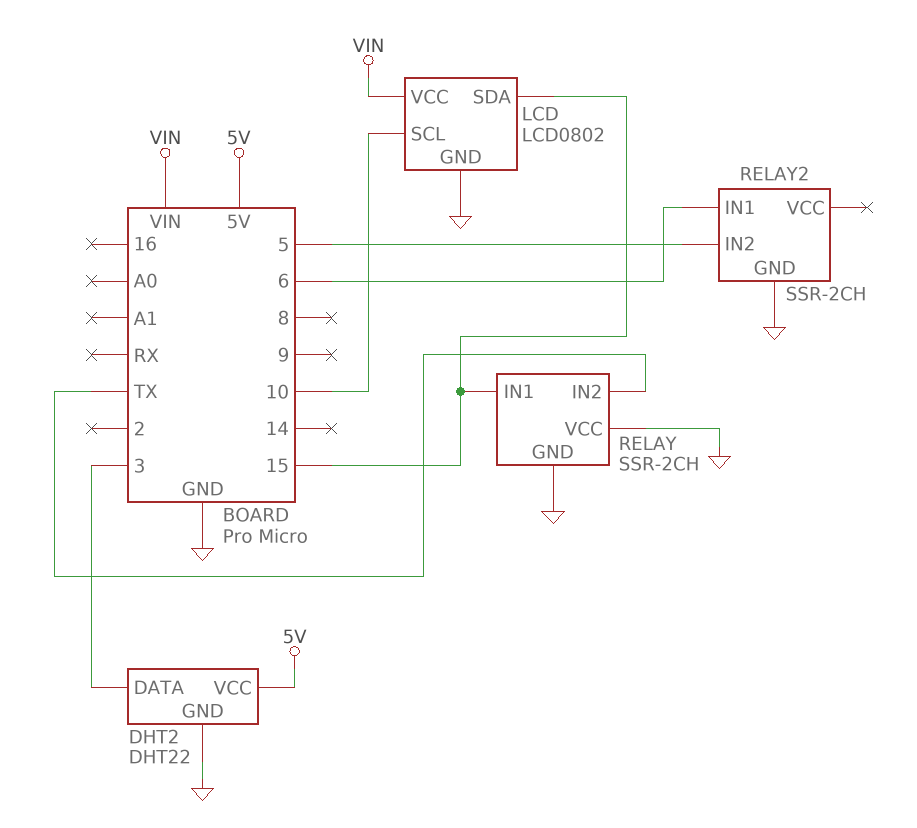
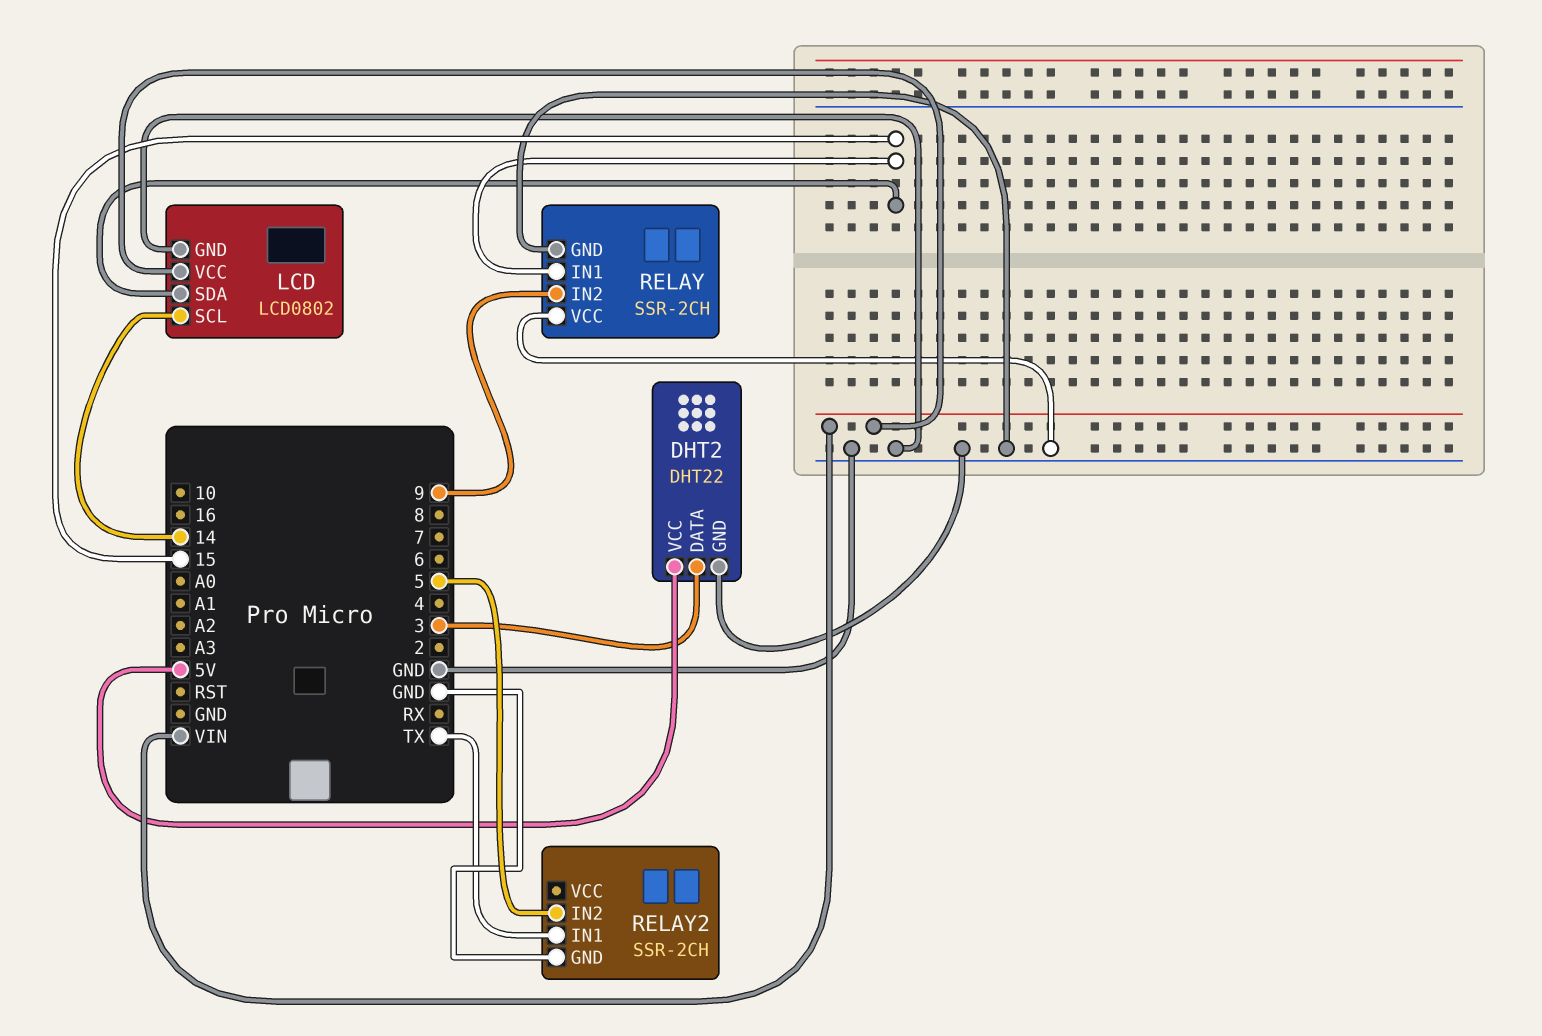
LCD pin SCL: 10 -> 14
RELAY pin IN2: TX -> 9
RELAY2 pin IN1: 6 -> TX

